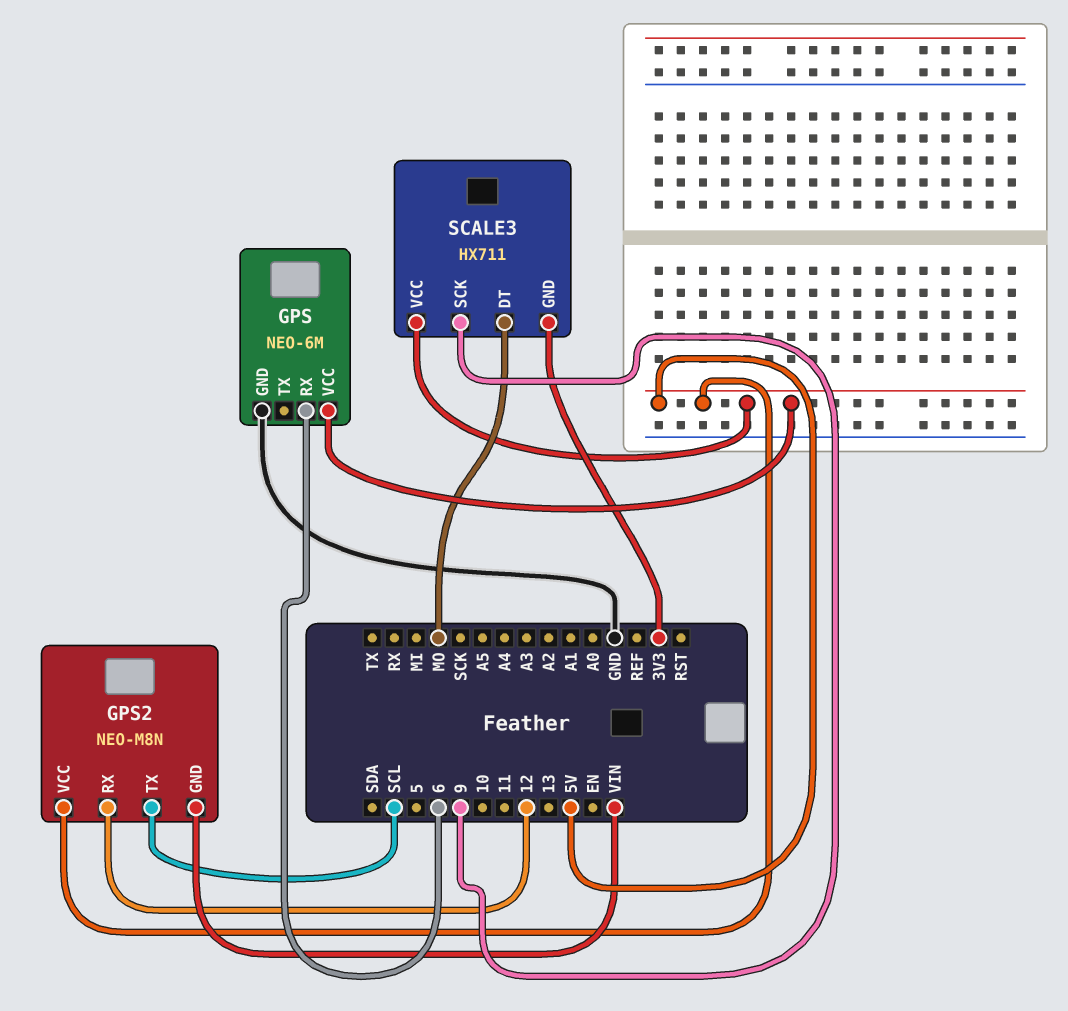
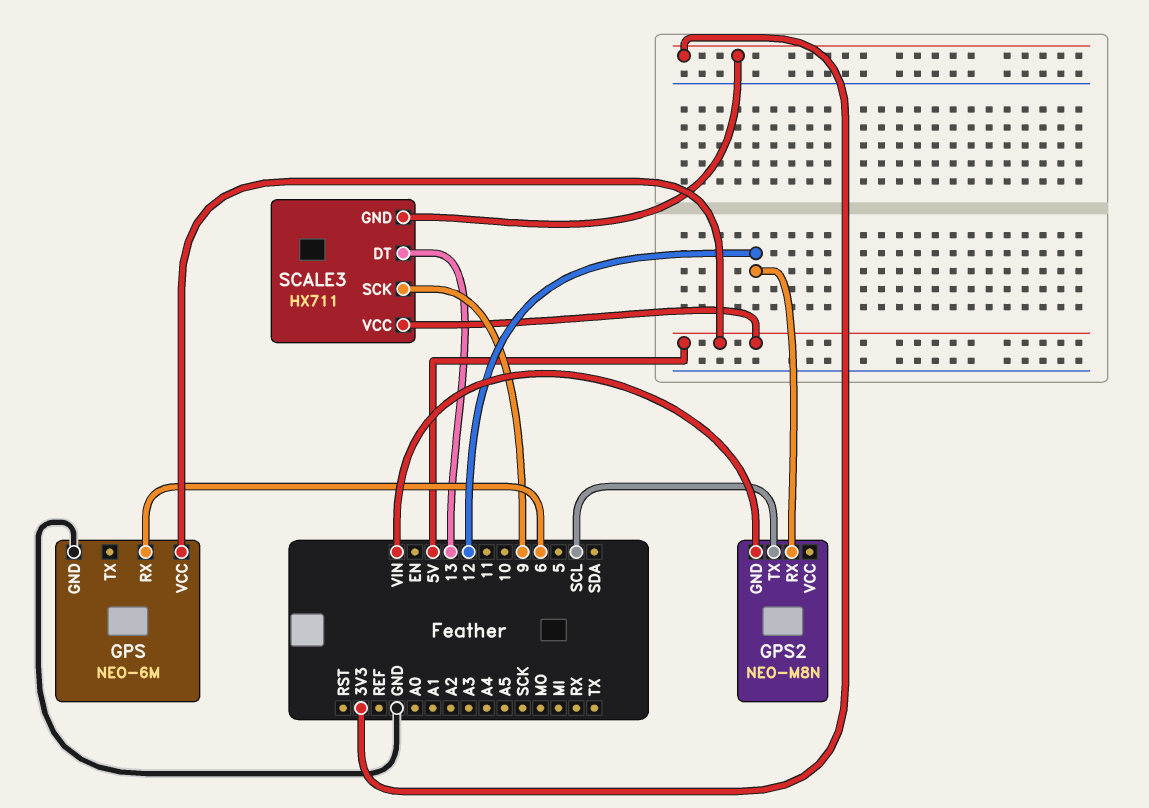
GPS2 pin VCC: 5V -> none
SCALE3 pin DT: MO -> 13

